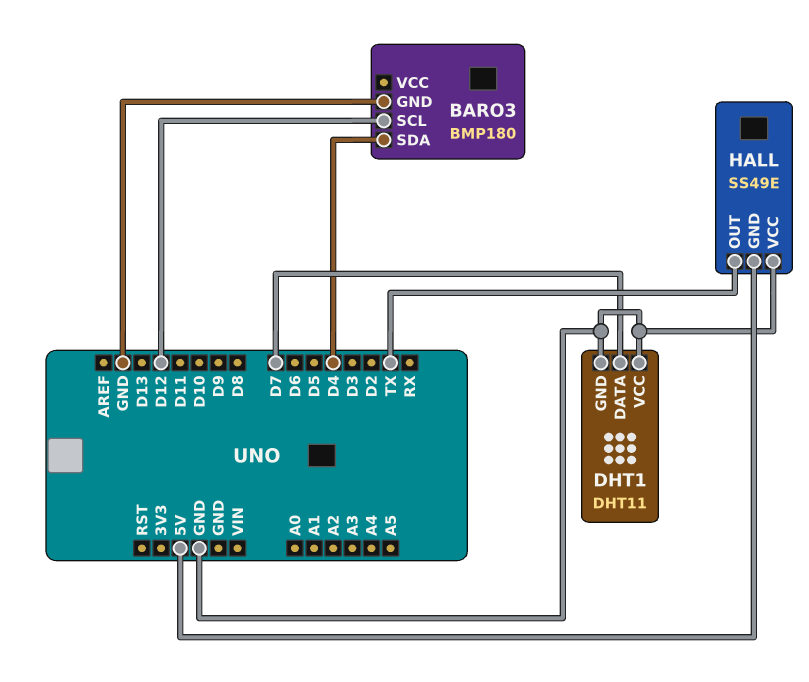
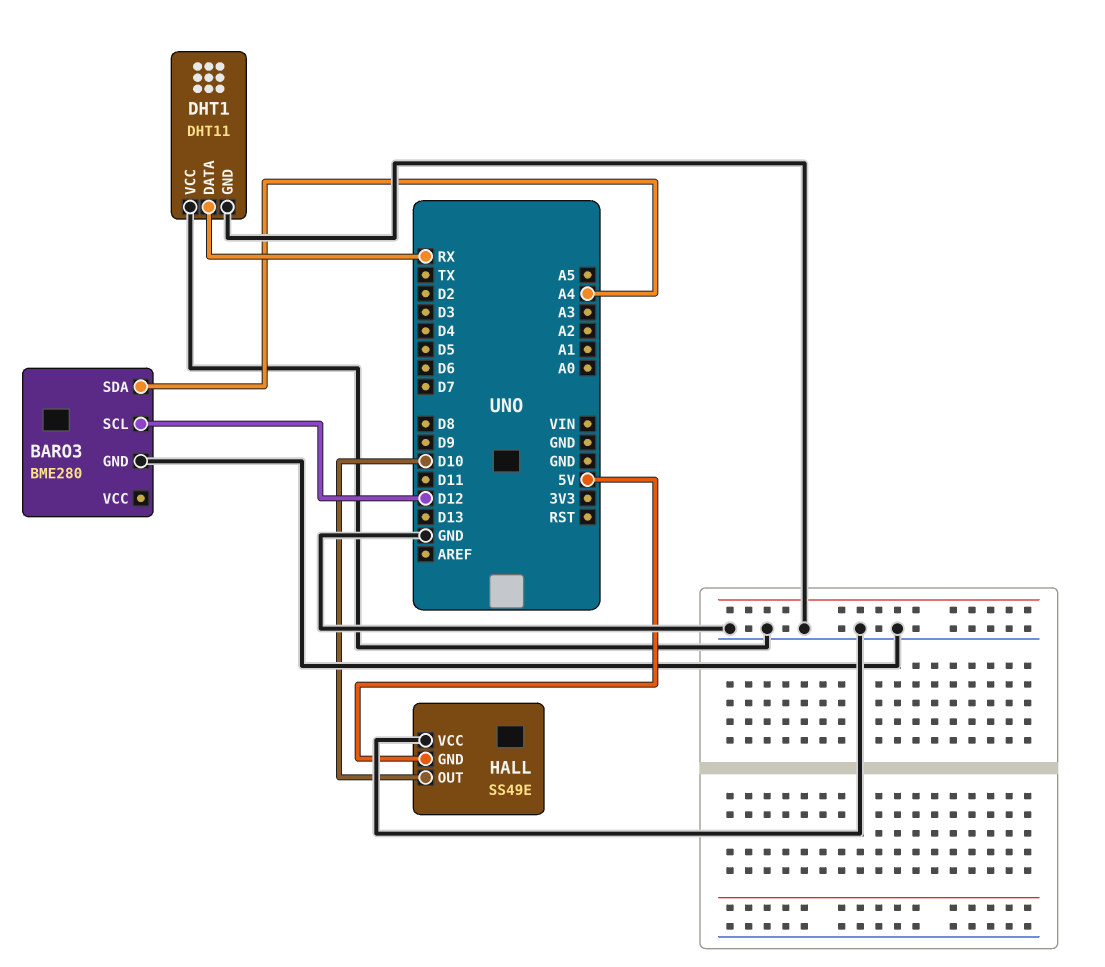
BARO3: BMP180 -> BME280
BARO3 pin SDA: D4 -> A4
DHT1 pin DATA: D7 -> RX
HALL pin OUT: TX -> D10

